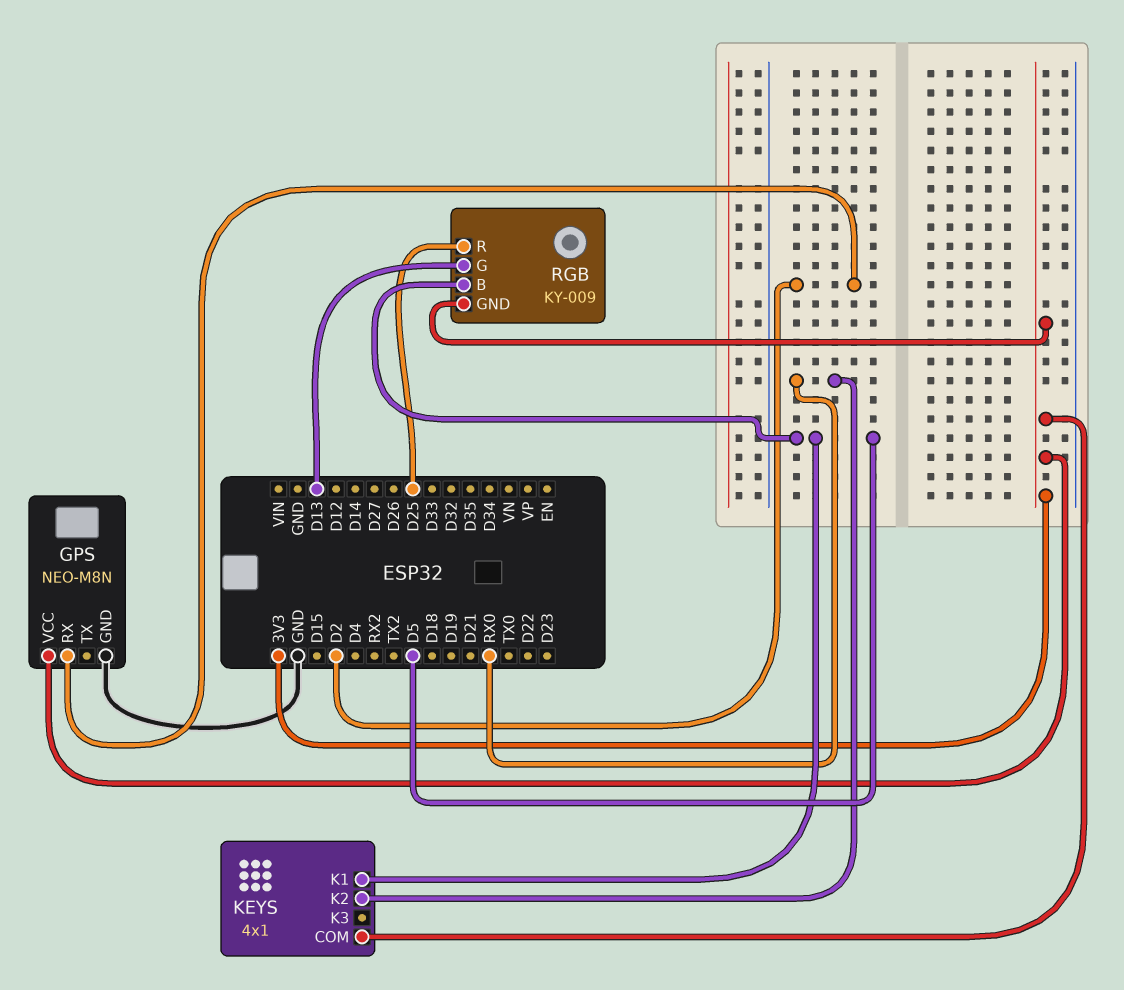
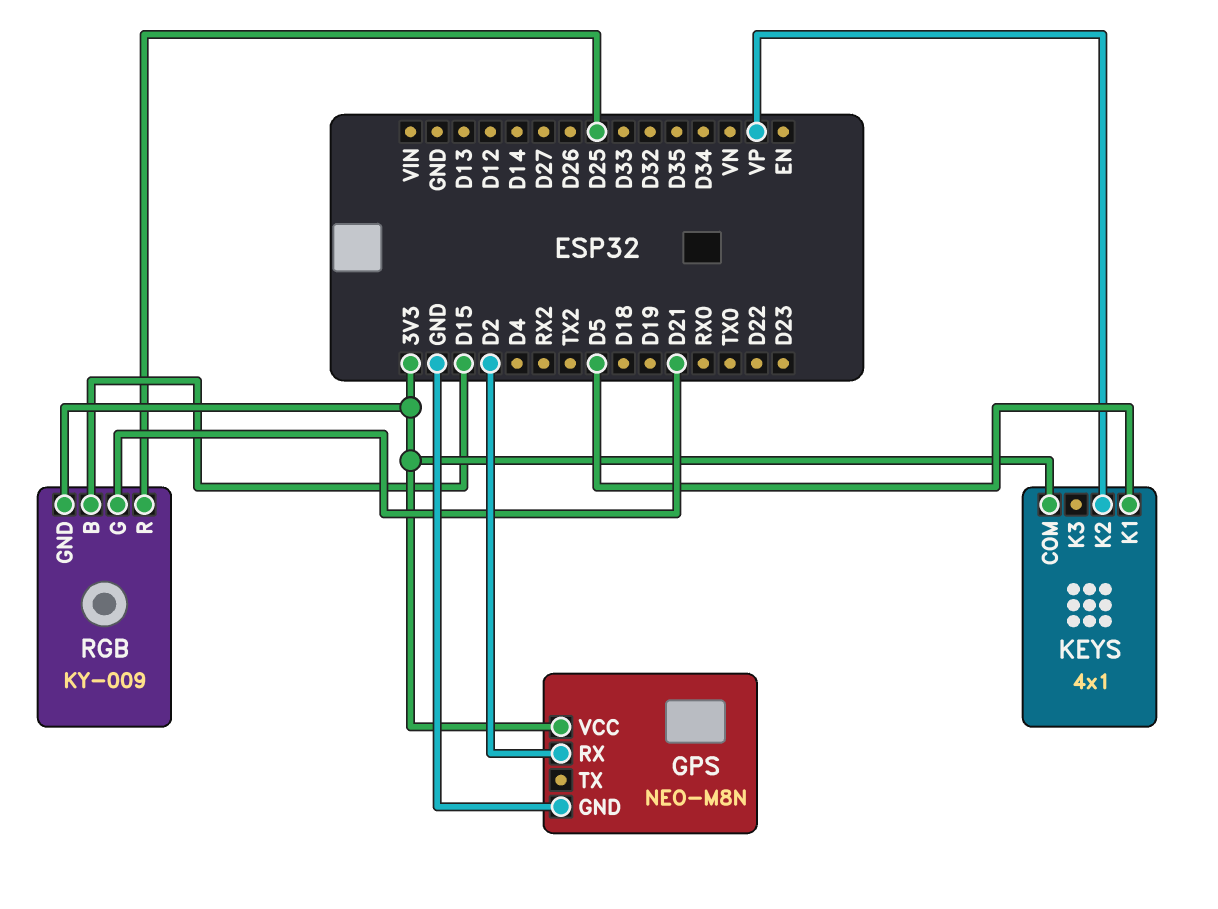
KEYS pin K2: RX0 -> VP
RGB pin B: D5 -> D15
RGB pin G: D13 -> D21

